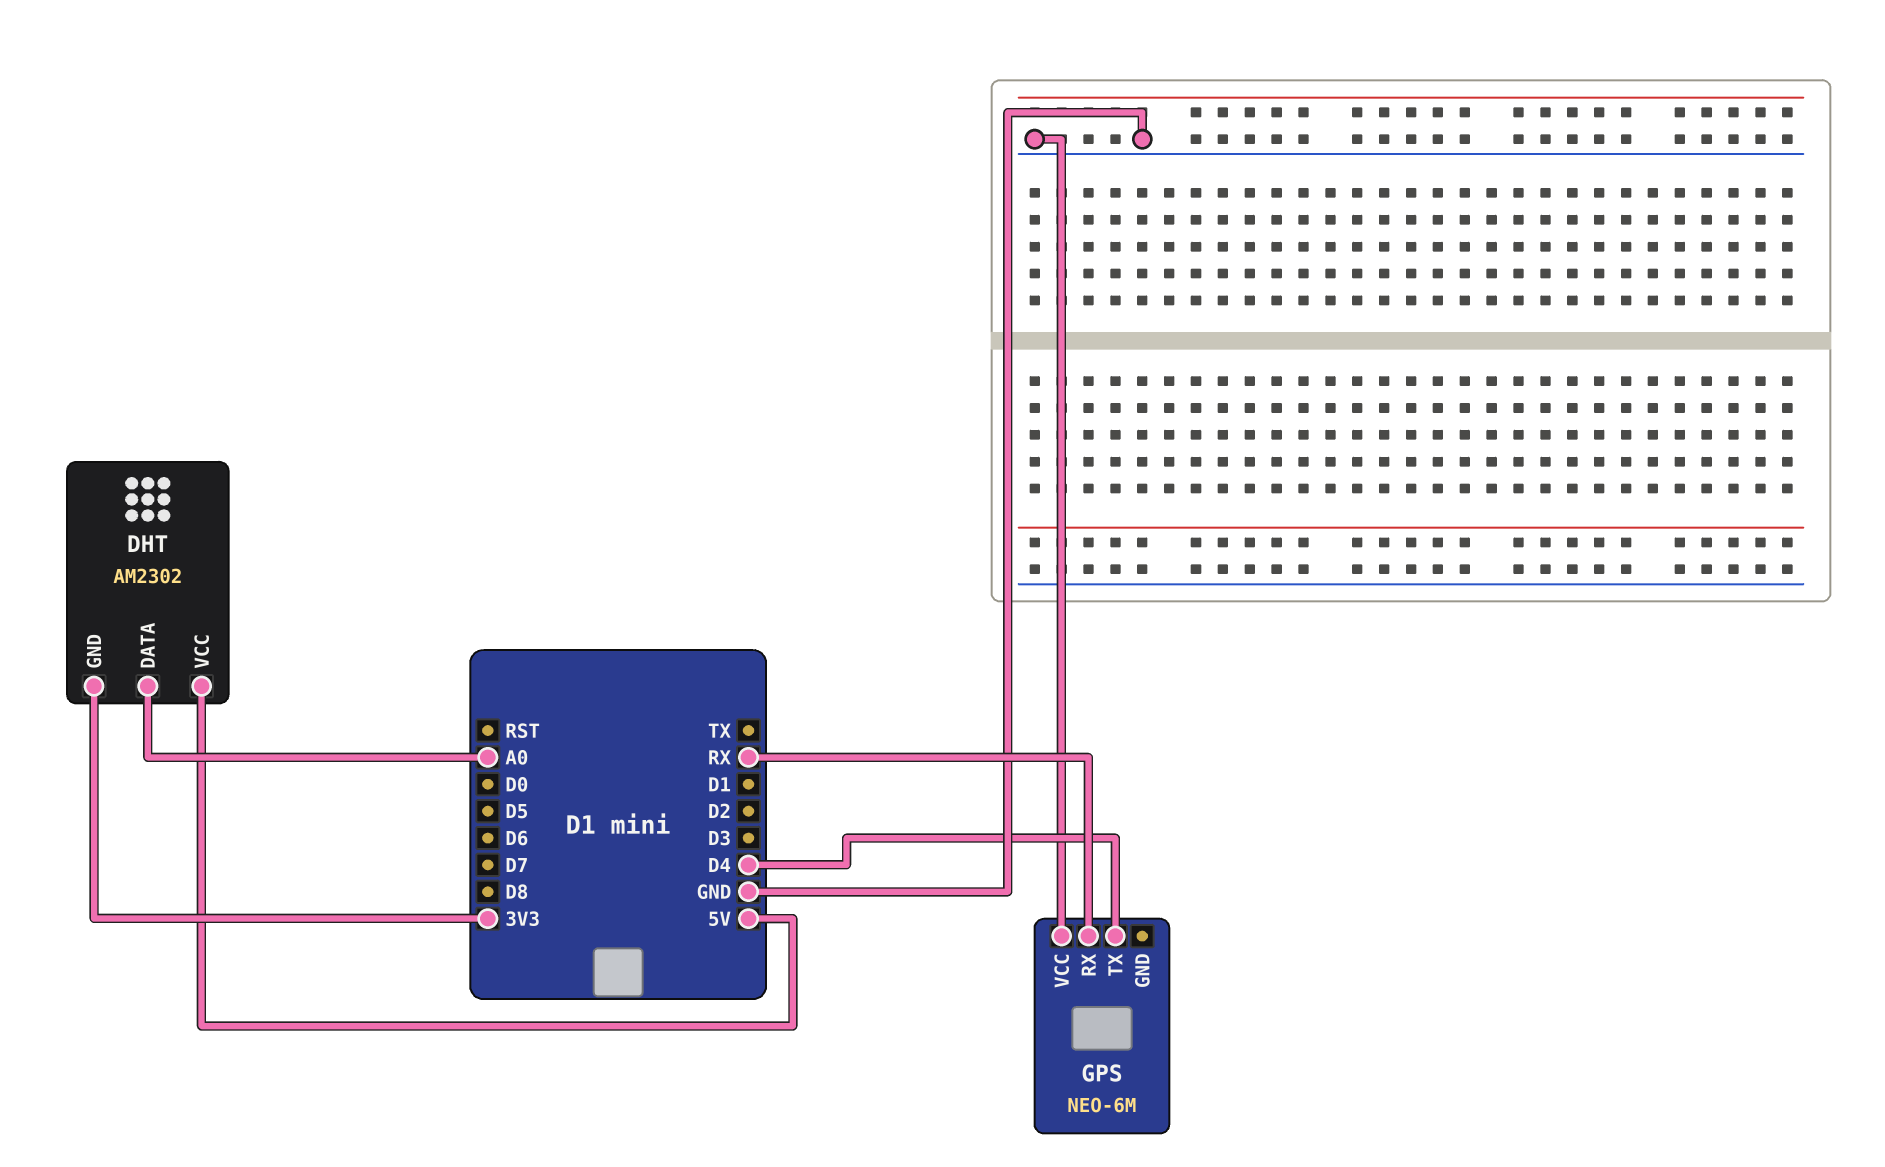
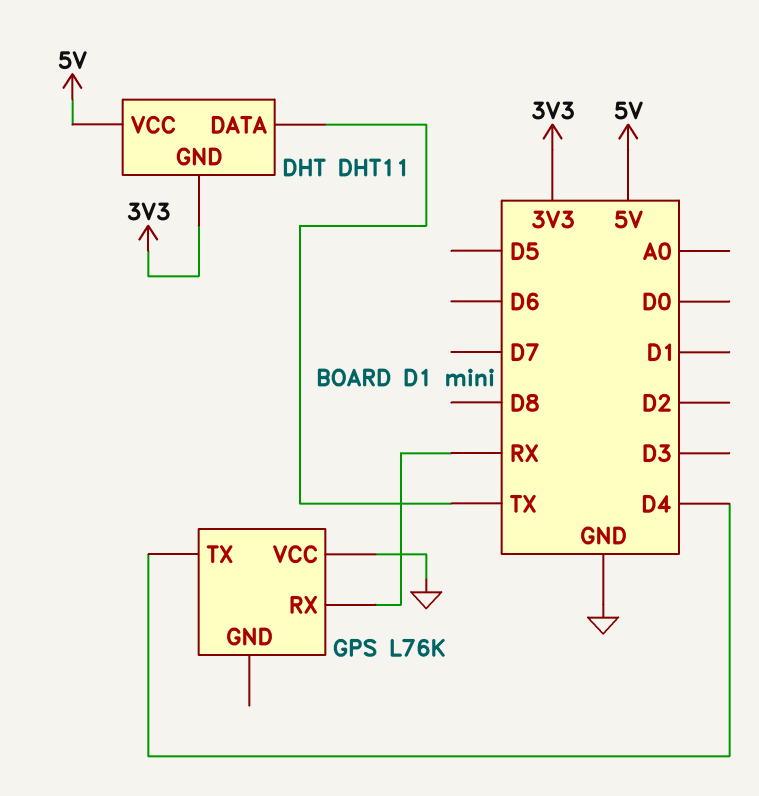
DHT: AM2302 -> DHT11
DHT pin DATA: A0 -> TX
GPS: NEO-6M -> L76K

